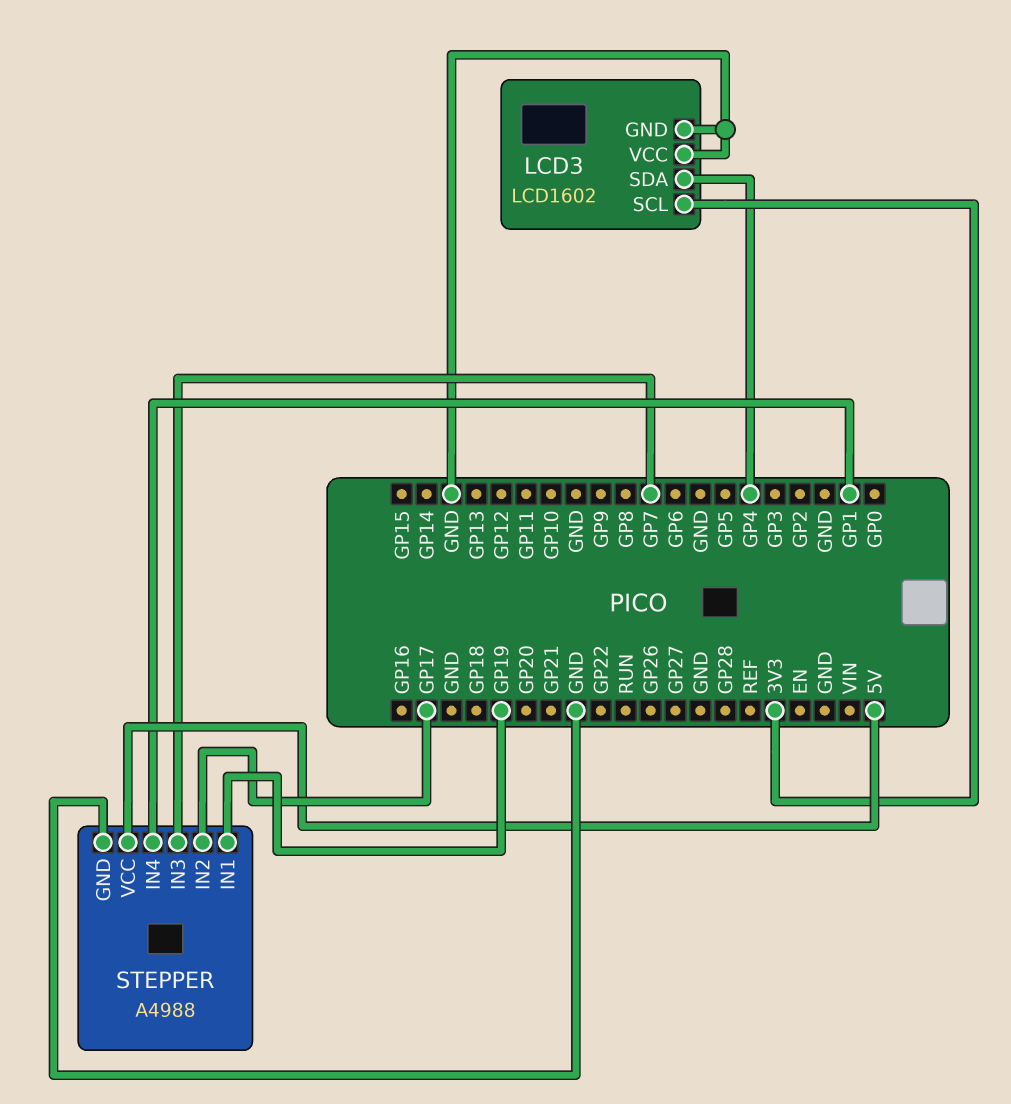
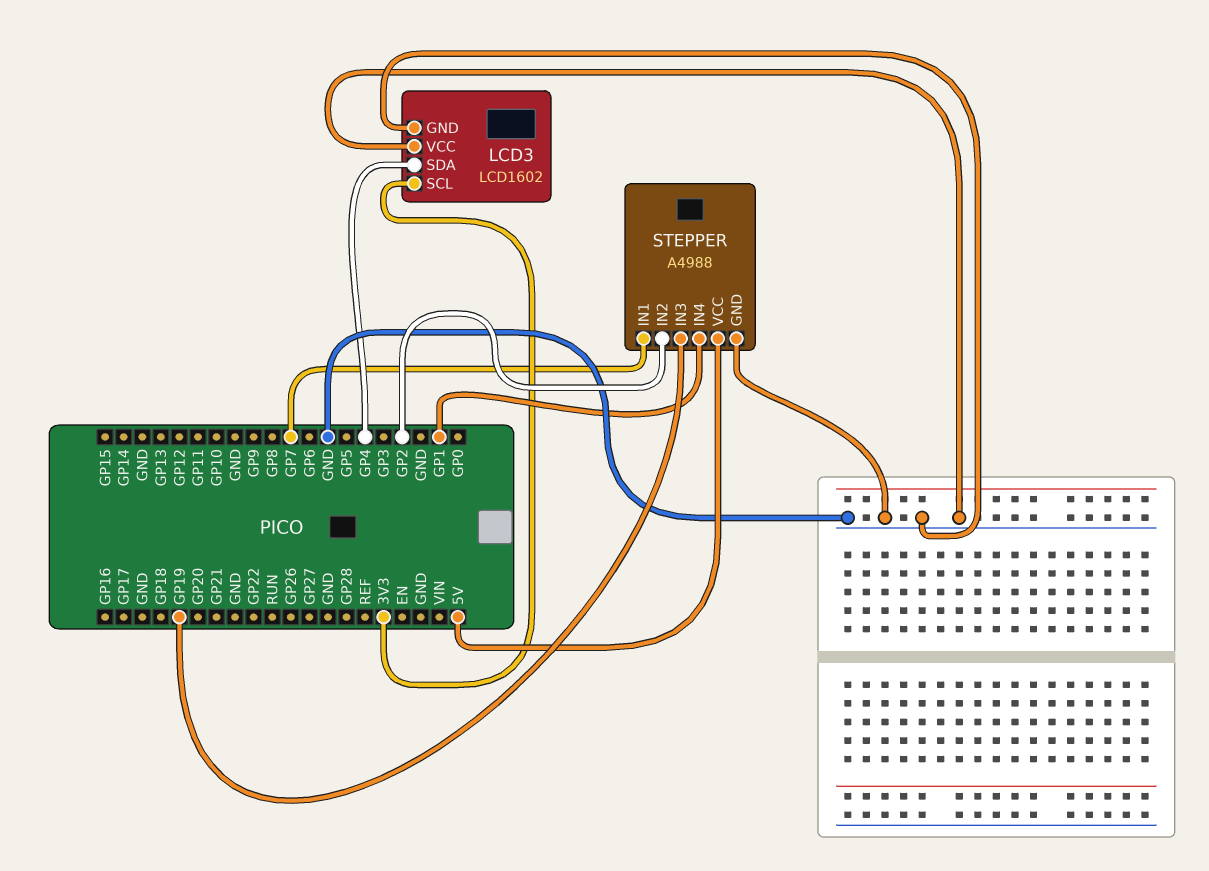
STEPPER pin IN1: GP19 -> GP7
STEPPER pin IN2: GP17 -> GP2
STEPPER pin IN3: GP7 -> GP19

